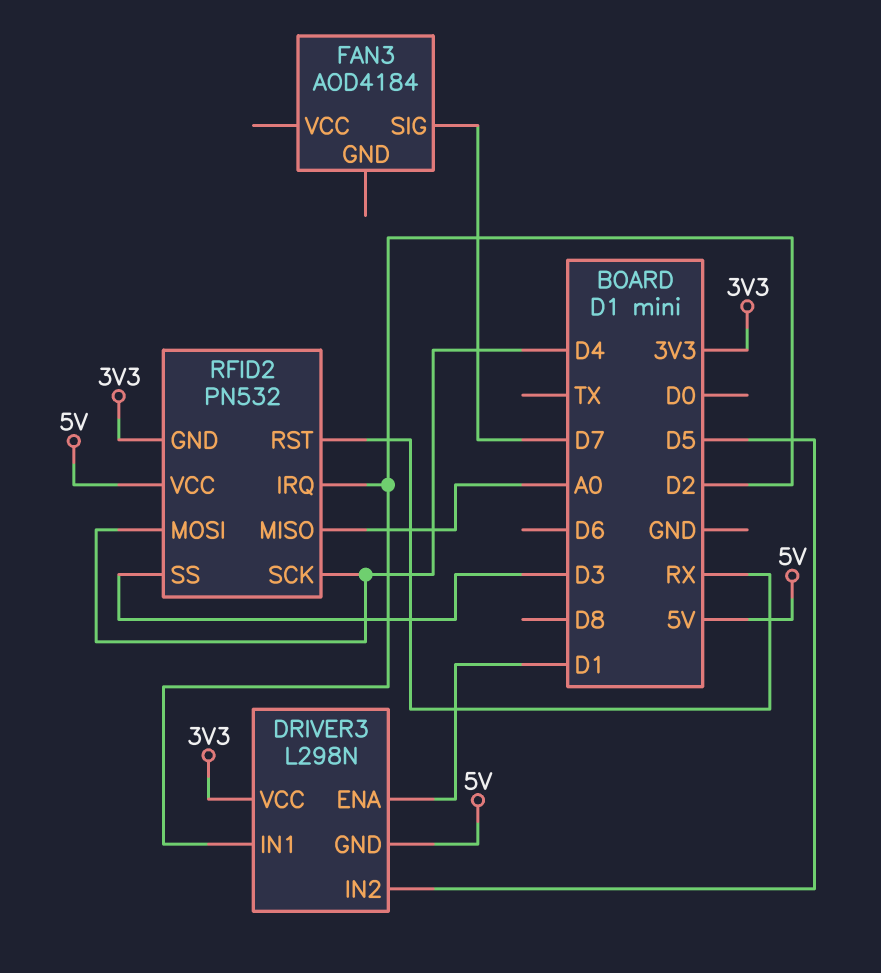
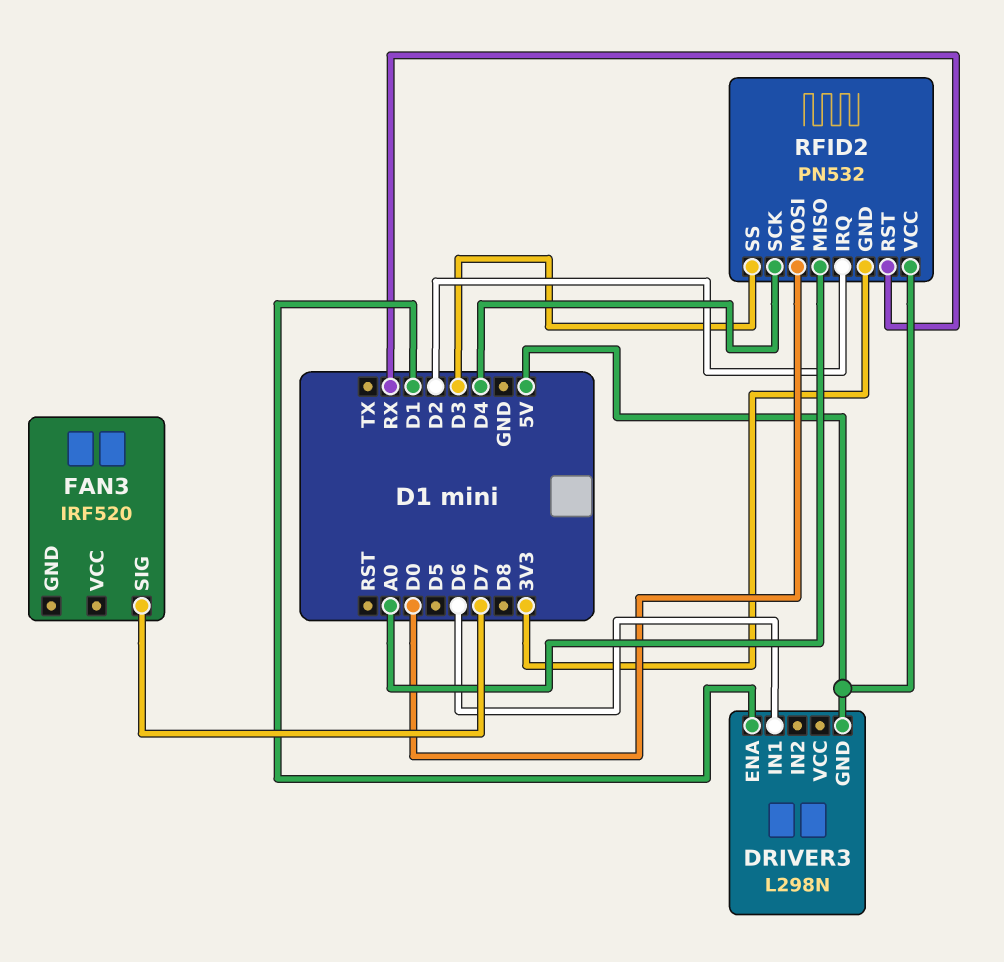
DRIVER3 pin IN1: D2 -> D6
DRIVER3 pin IN2: D5 -> none
DRIVER3 pin VCC: 3V3 -> none
FAN3: AOD4184 -> IRF520
RFID2 pin MOSI: D4 -> D0

